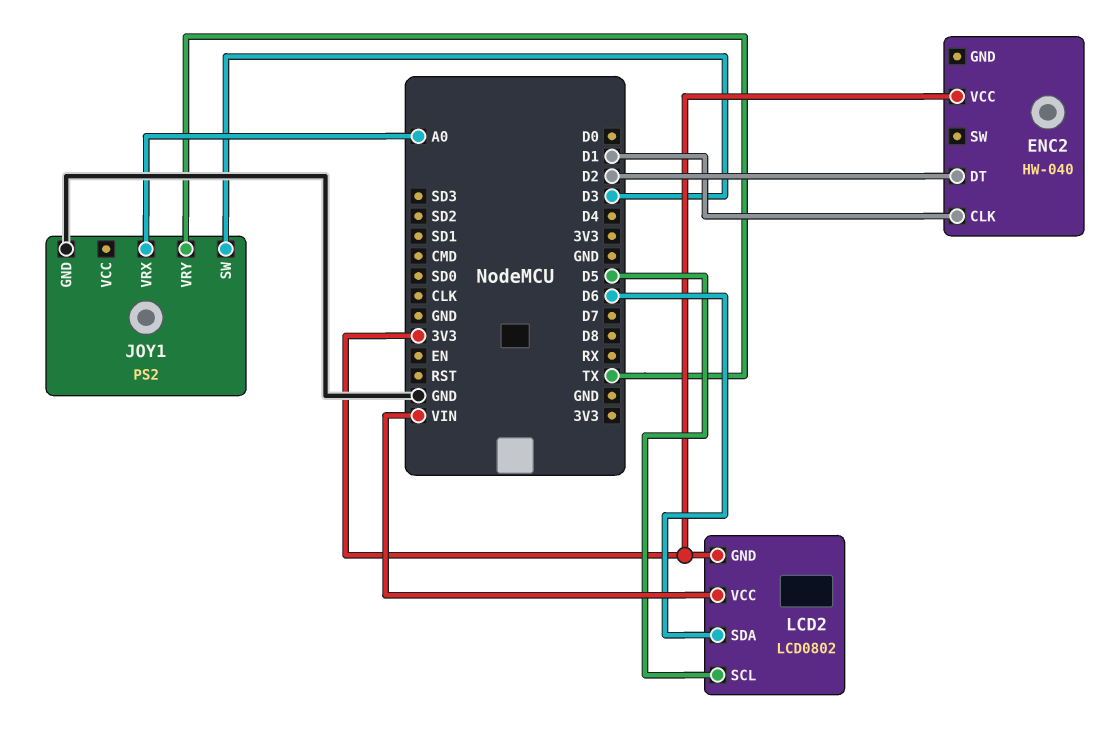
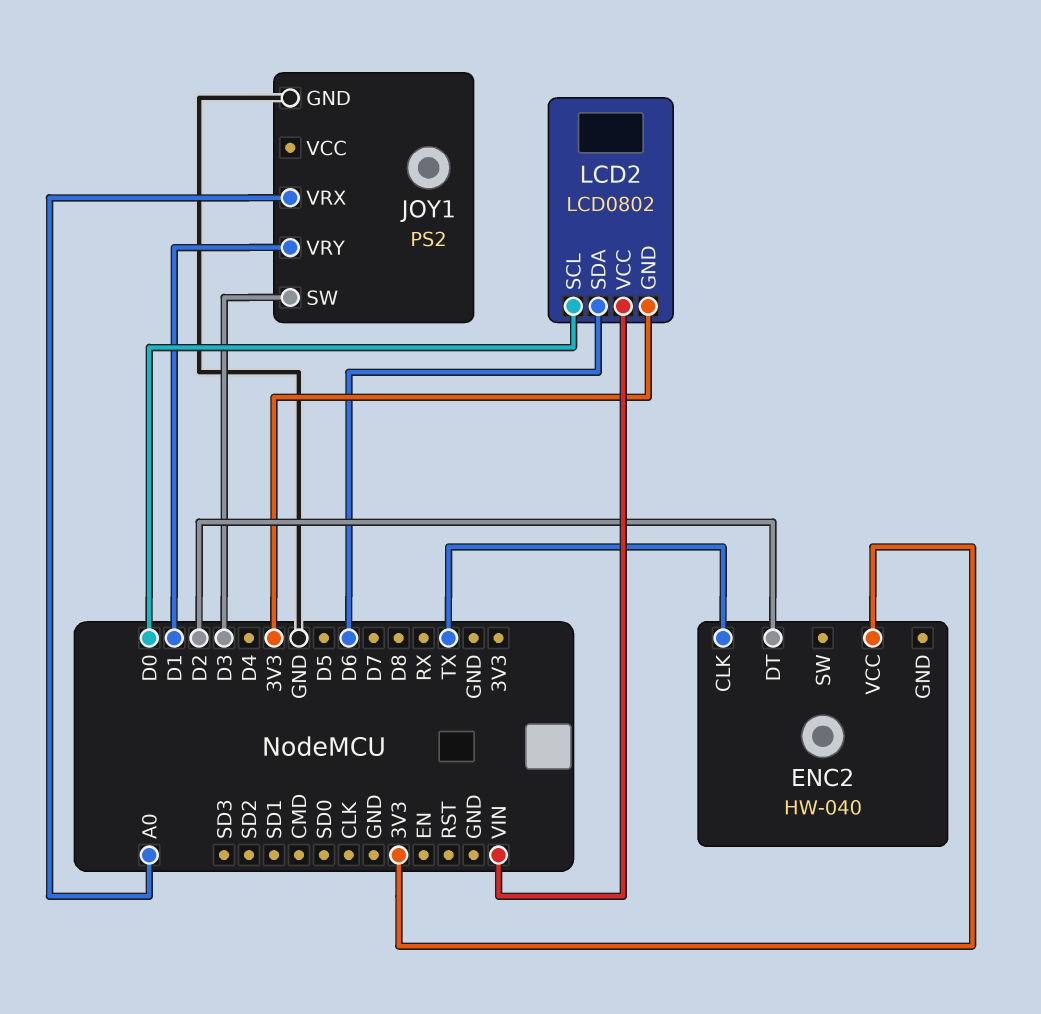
ENC2 pin CLK: D1 -> TX
JOY1 pin VRY: TX -> D1
LCD2 pin SCL: D5 -> D0

